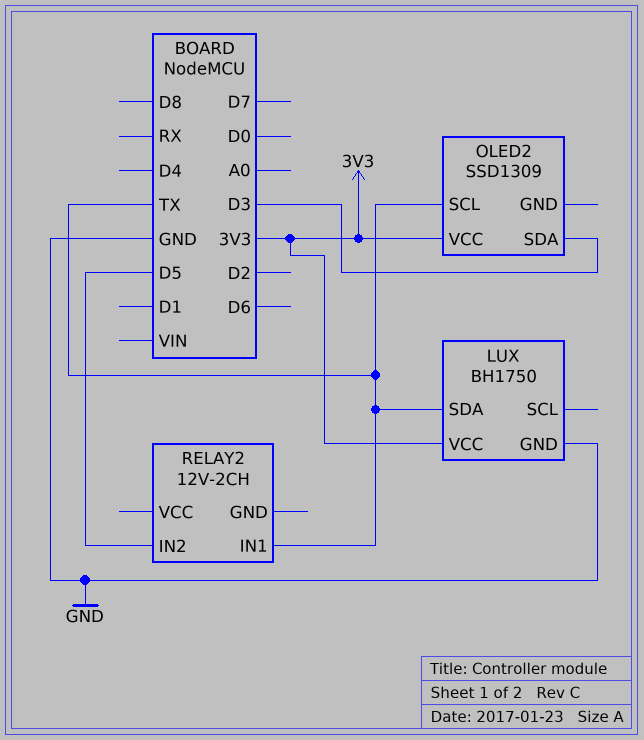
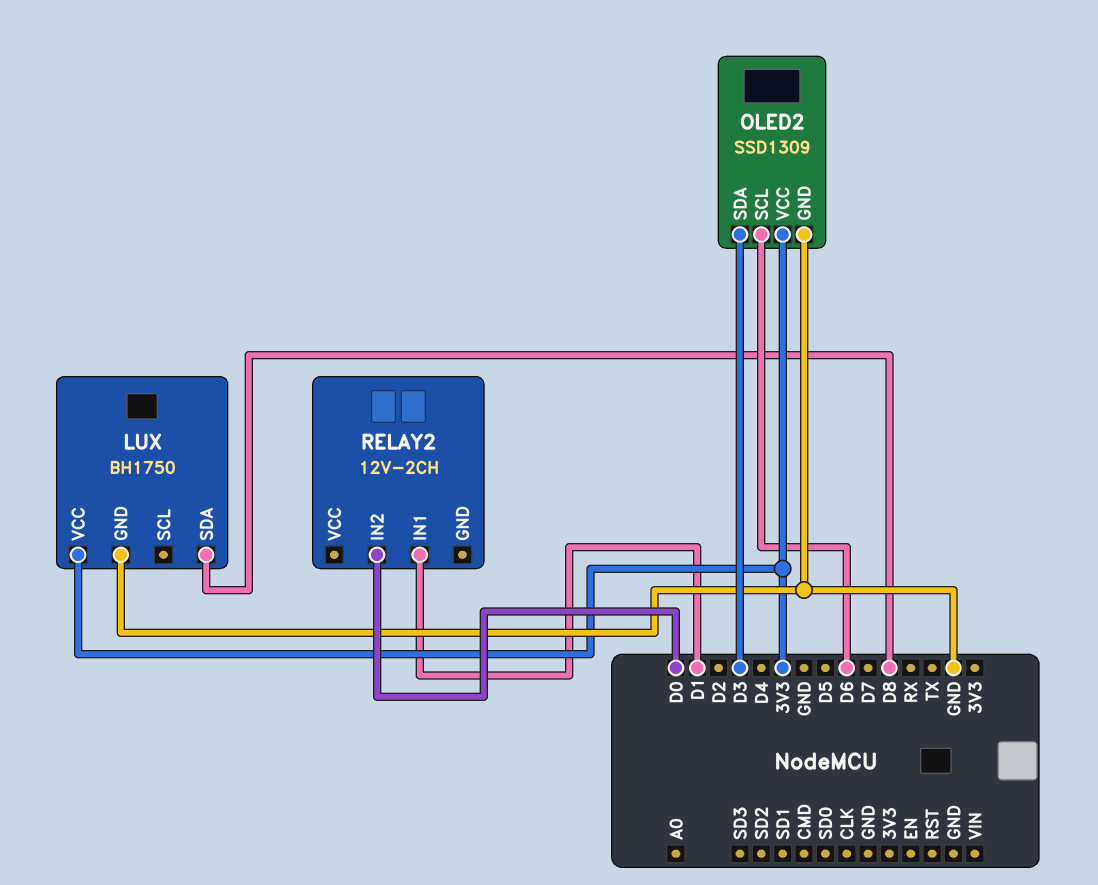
LUX pin SDA: TX -> D8
OLED2 pin GND: none -> GND
OLED2 pin SCL: TX -> D6
RELAY2 pin IN1: TX -> D1
RELAY2 pin IN2: D5 -> D0

